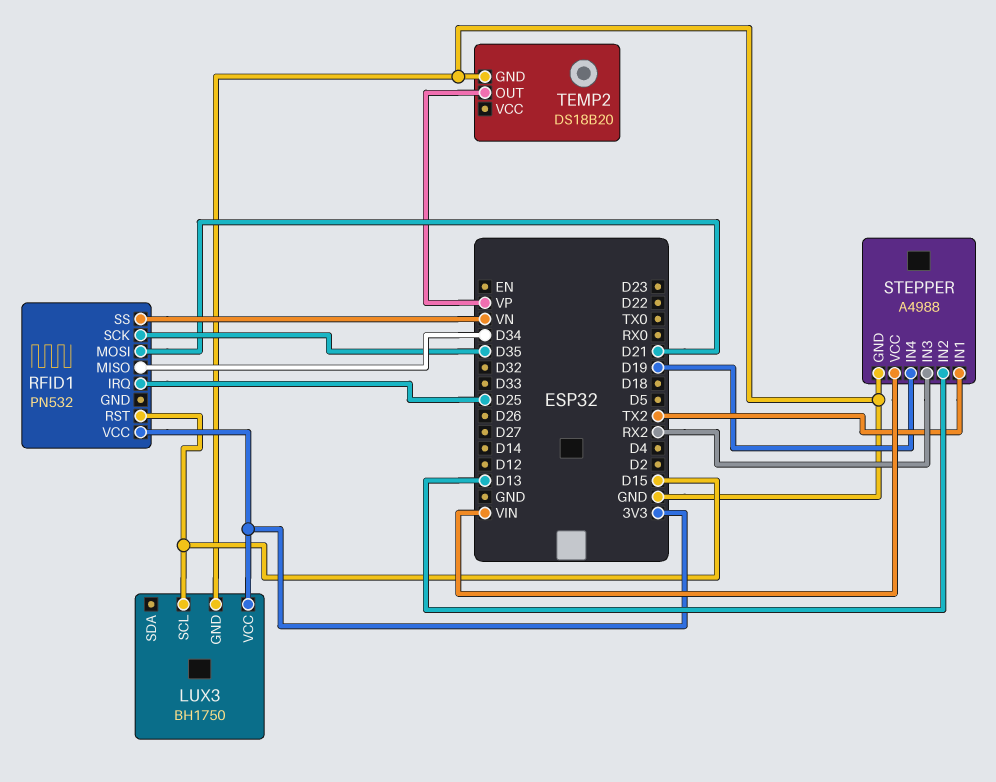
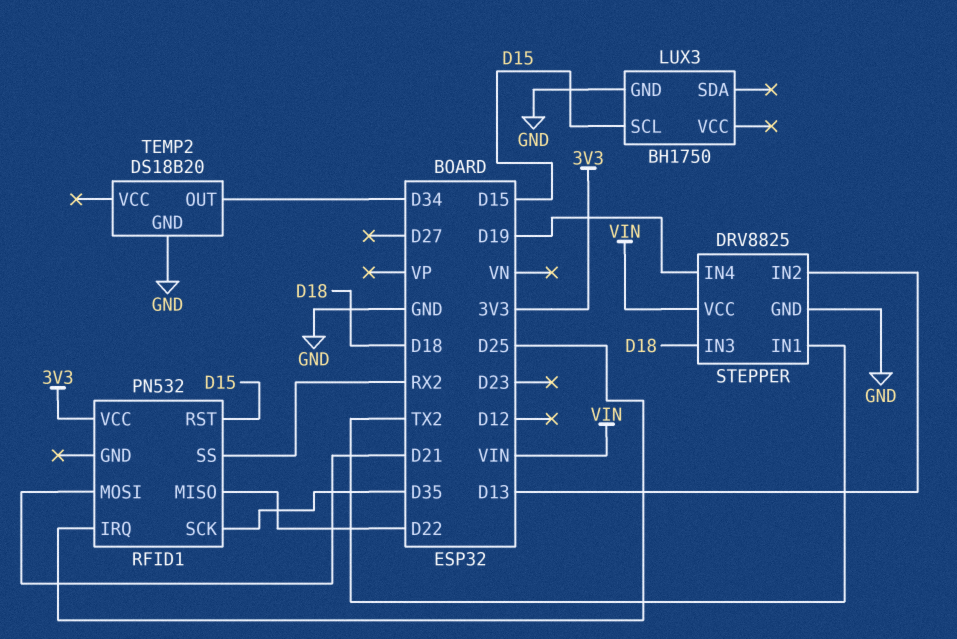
LUX3 pin VCC: 3V3 -> none
RFID1 pin MISO: D34 -> D22
RFID1 pin SS: VN -> RX2
STEPPER: A4988 -> DRV8825
STEPPER pin IN3: RX2 -> D18
TEMP2 pin OUT: VP -> D34

